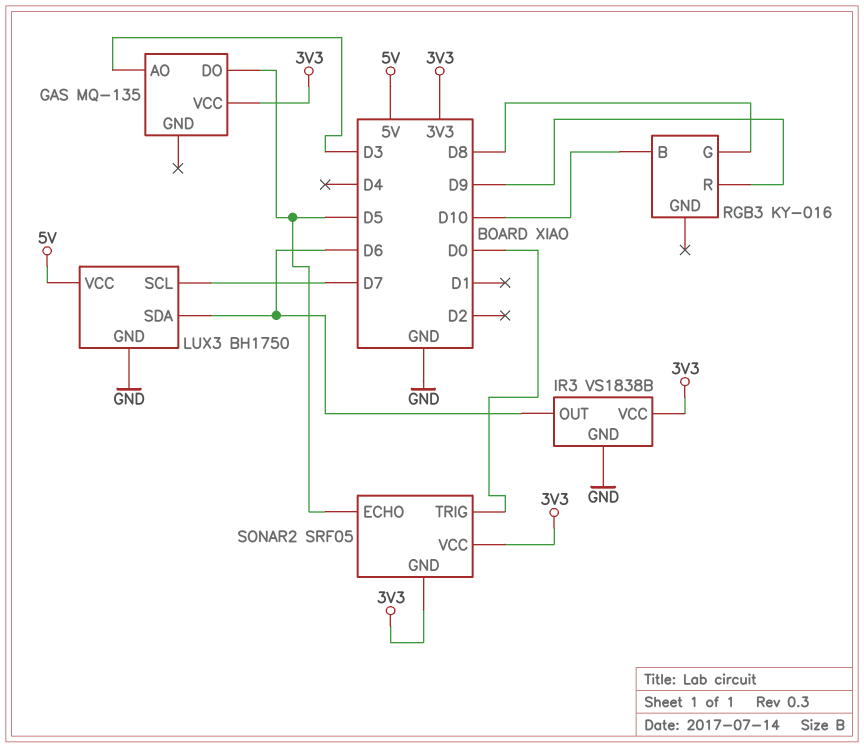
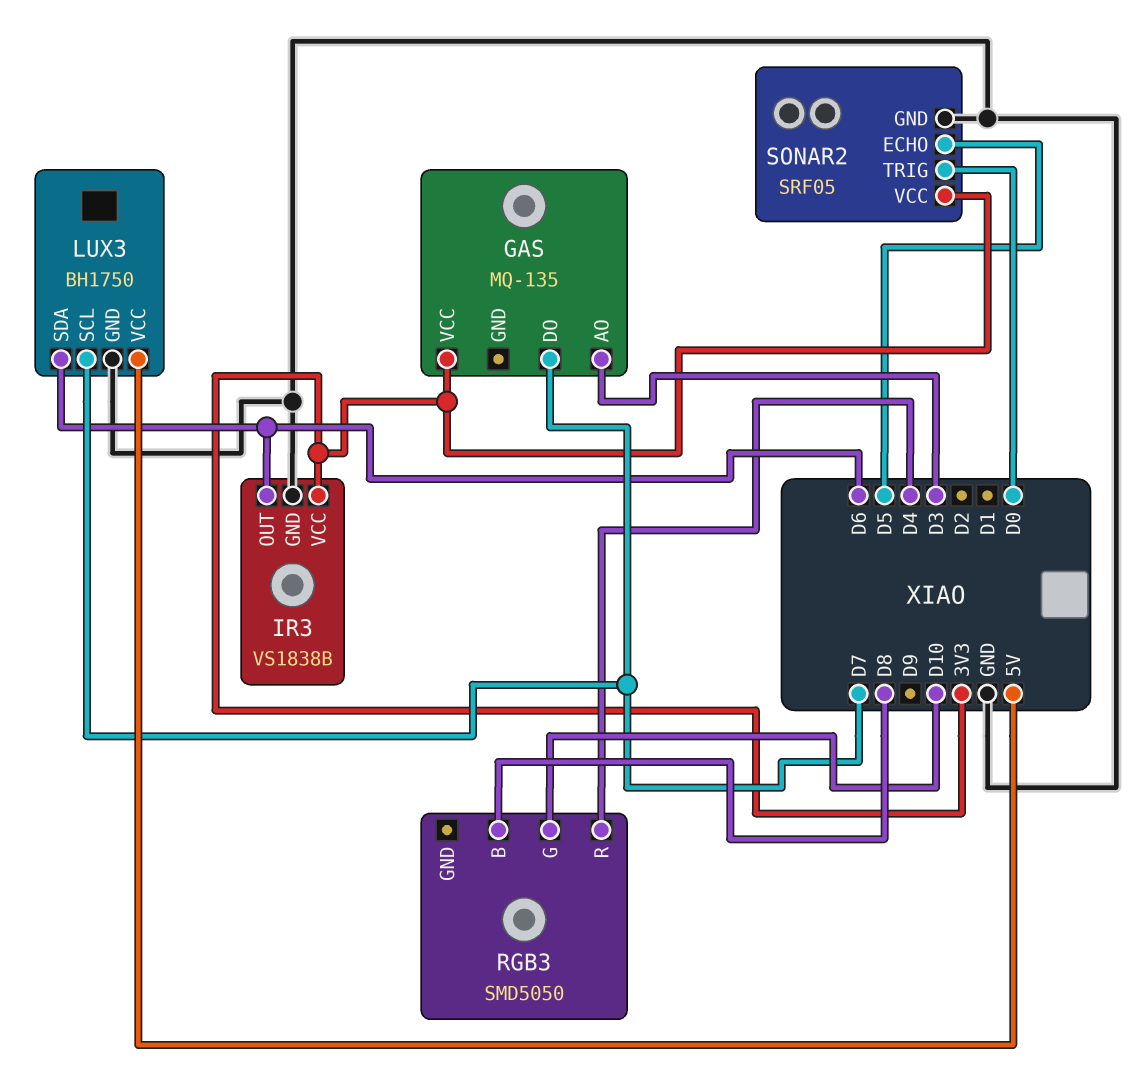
GAS pin DO: D5 -> D7
RGB3: KY-016 -> SMD5050
RGB3 pin B: D10 -> D8
RGB3 pin G: D8 -> D10
RGB3 pin R: D9 -> D4
SONAR2 pin GND: 3V3 -> GND

